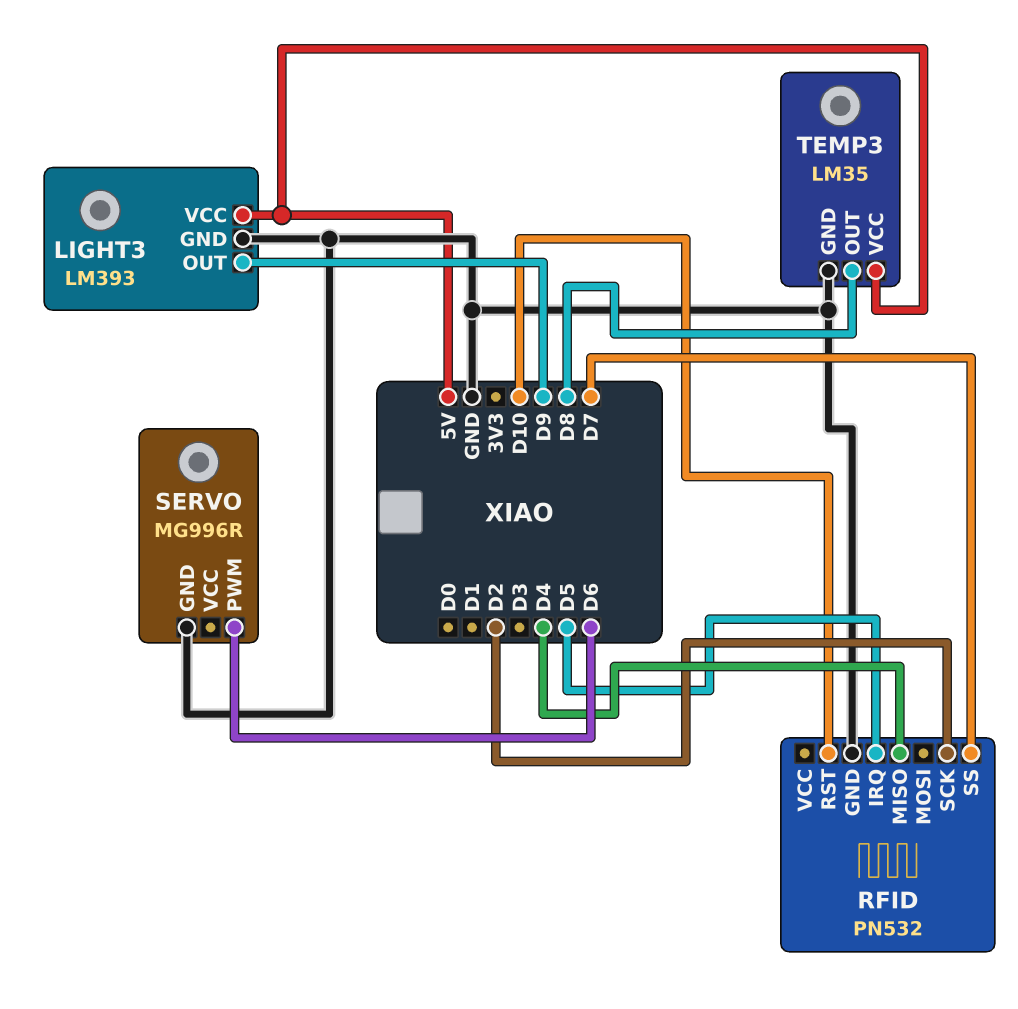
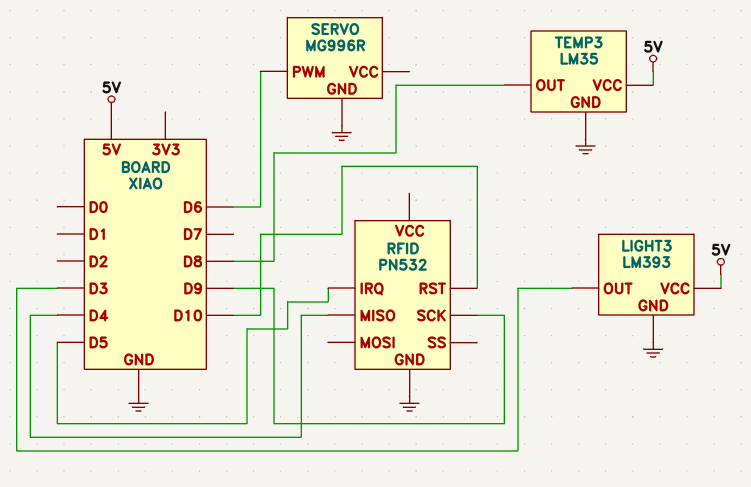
LIGHT3 pin OUT: D9 -> D3
RFID pin SCK: D2 -> D9
RFID pin SS: D7 -> none

